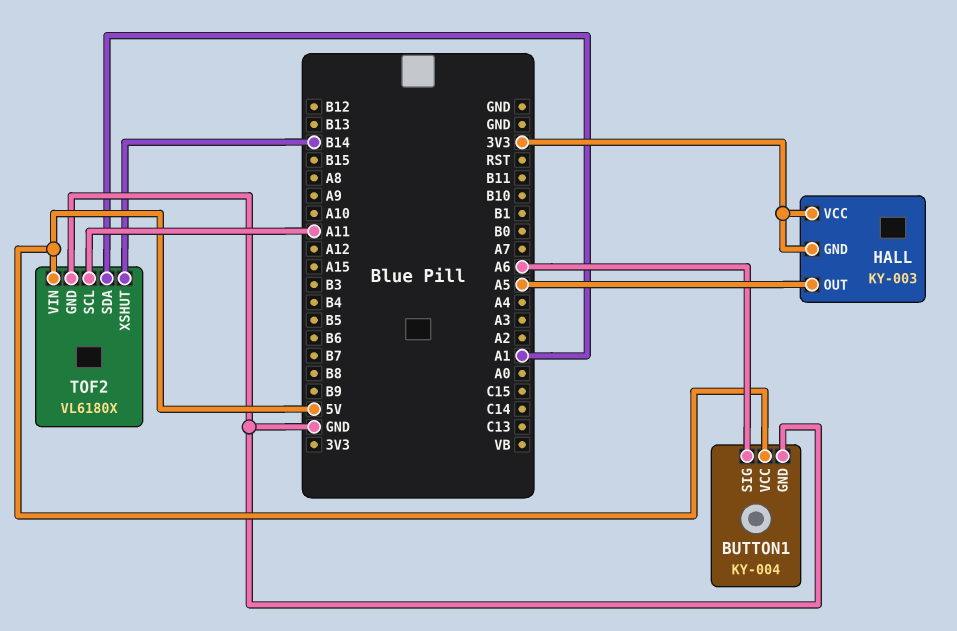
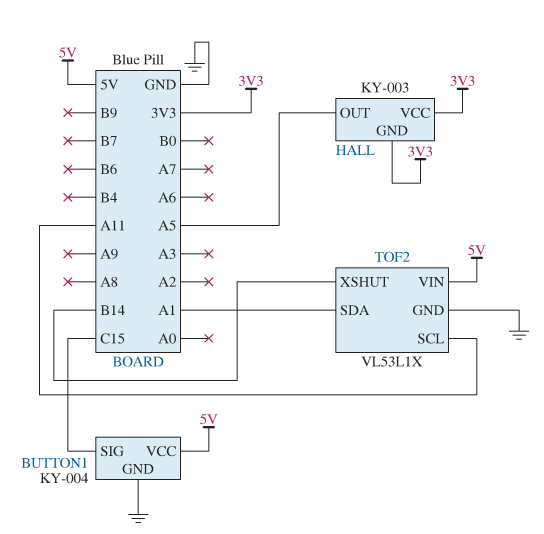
BUTTON1 pin SIG: A6 -> C15
TOF2: VL6180X -> VL53L1X

